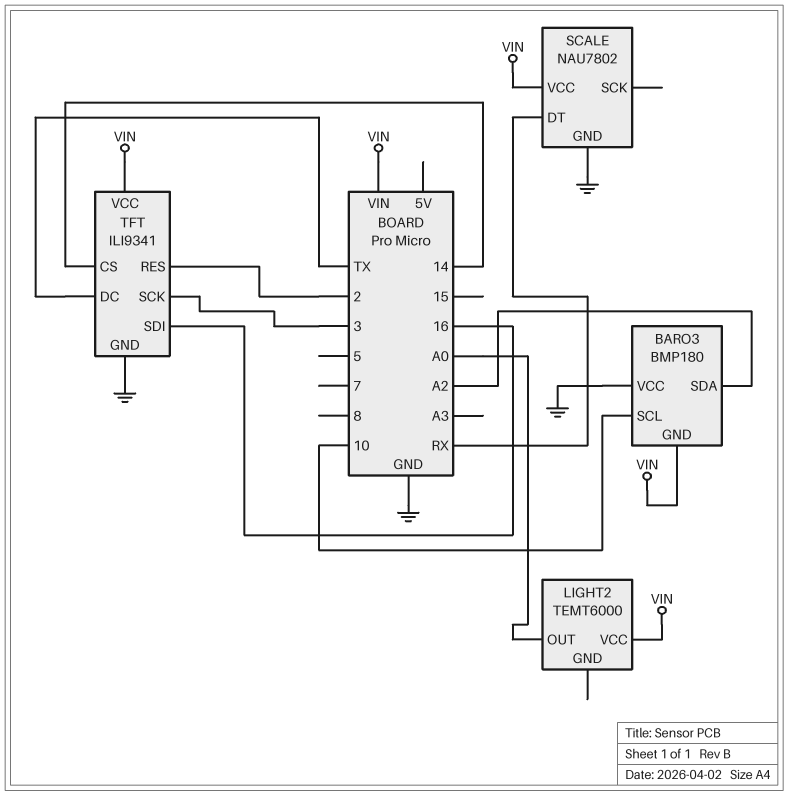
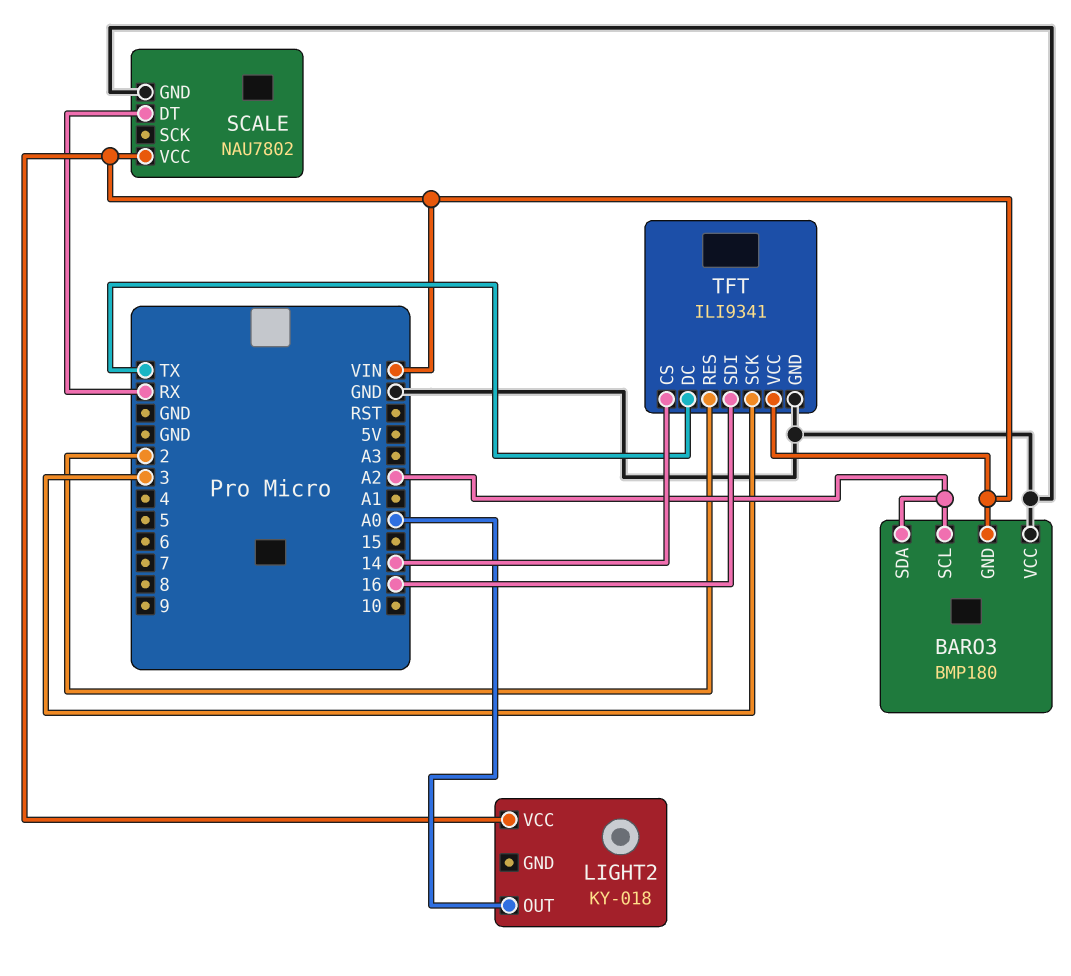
BARO3 pin SCL: 10 -> A2
LIGHT2: TEMT6000 -> KY-018

